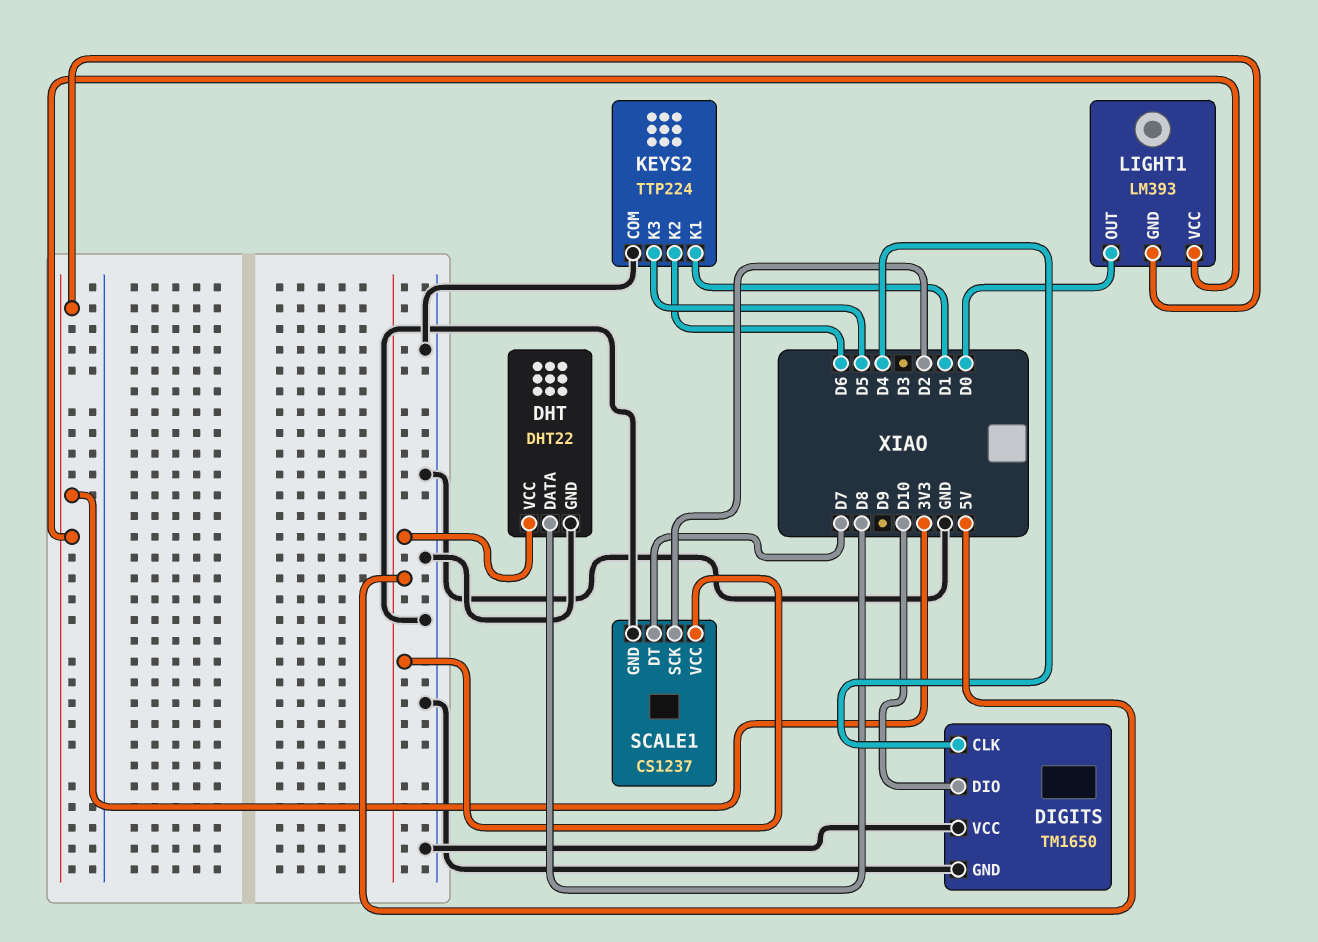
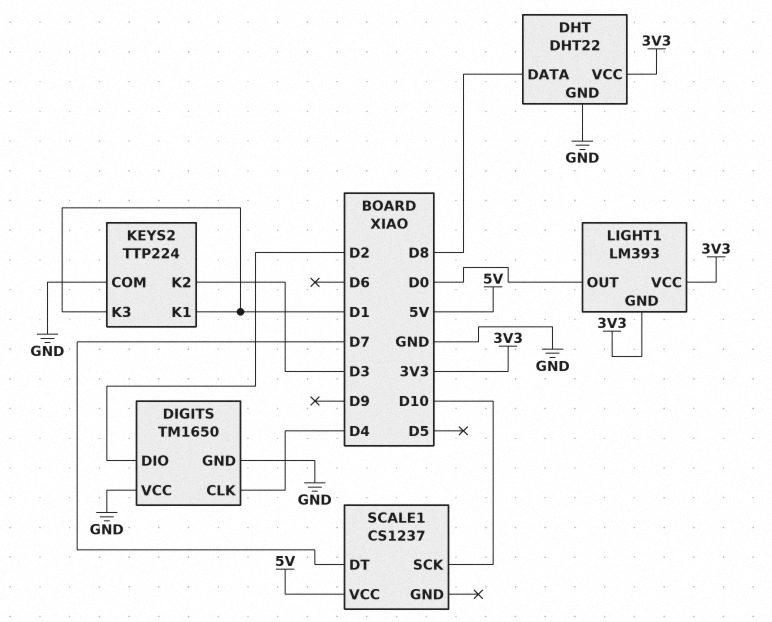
DHT pin VCC: 5V -> 3V3
DIGITS pin DIO: D10 -> D2
KEYS2 pin K2: D6 -> D3
KEYS2 pin K3: D5 -> D1
SCALE1 pin GND: GND -> none
SCALE1 pin SCK: D2 -> D10

